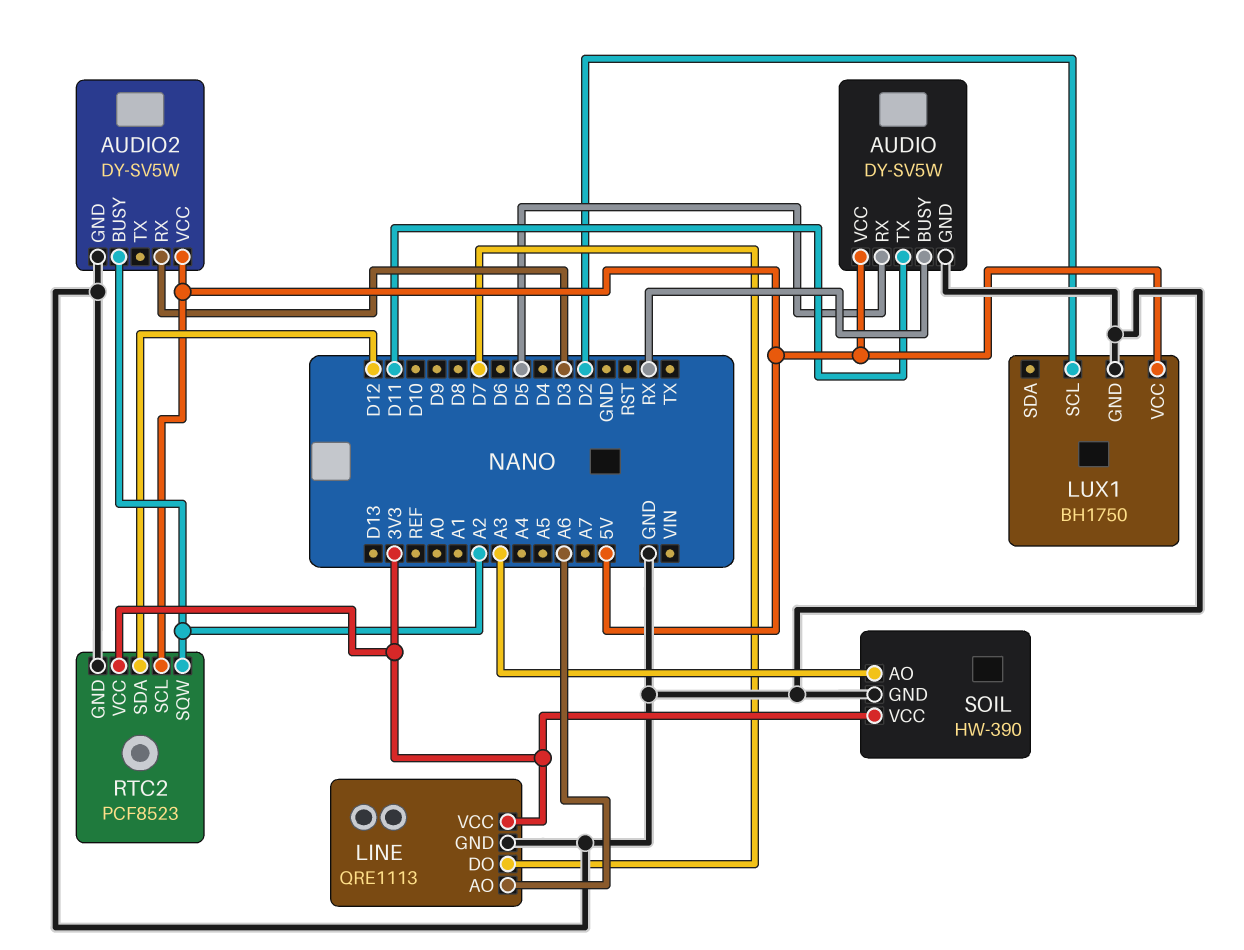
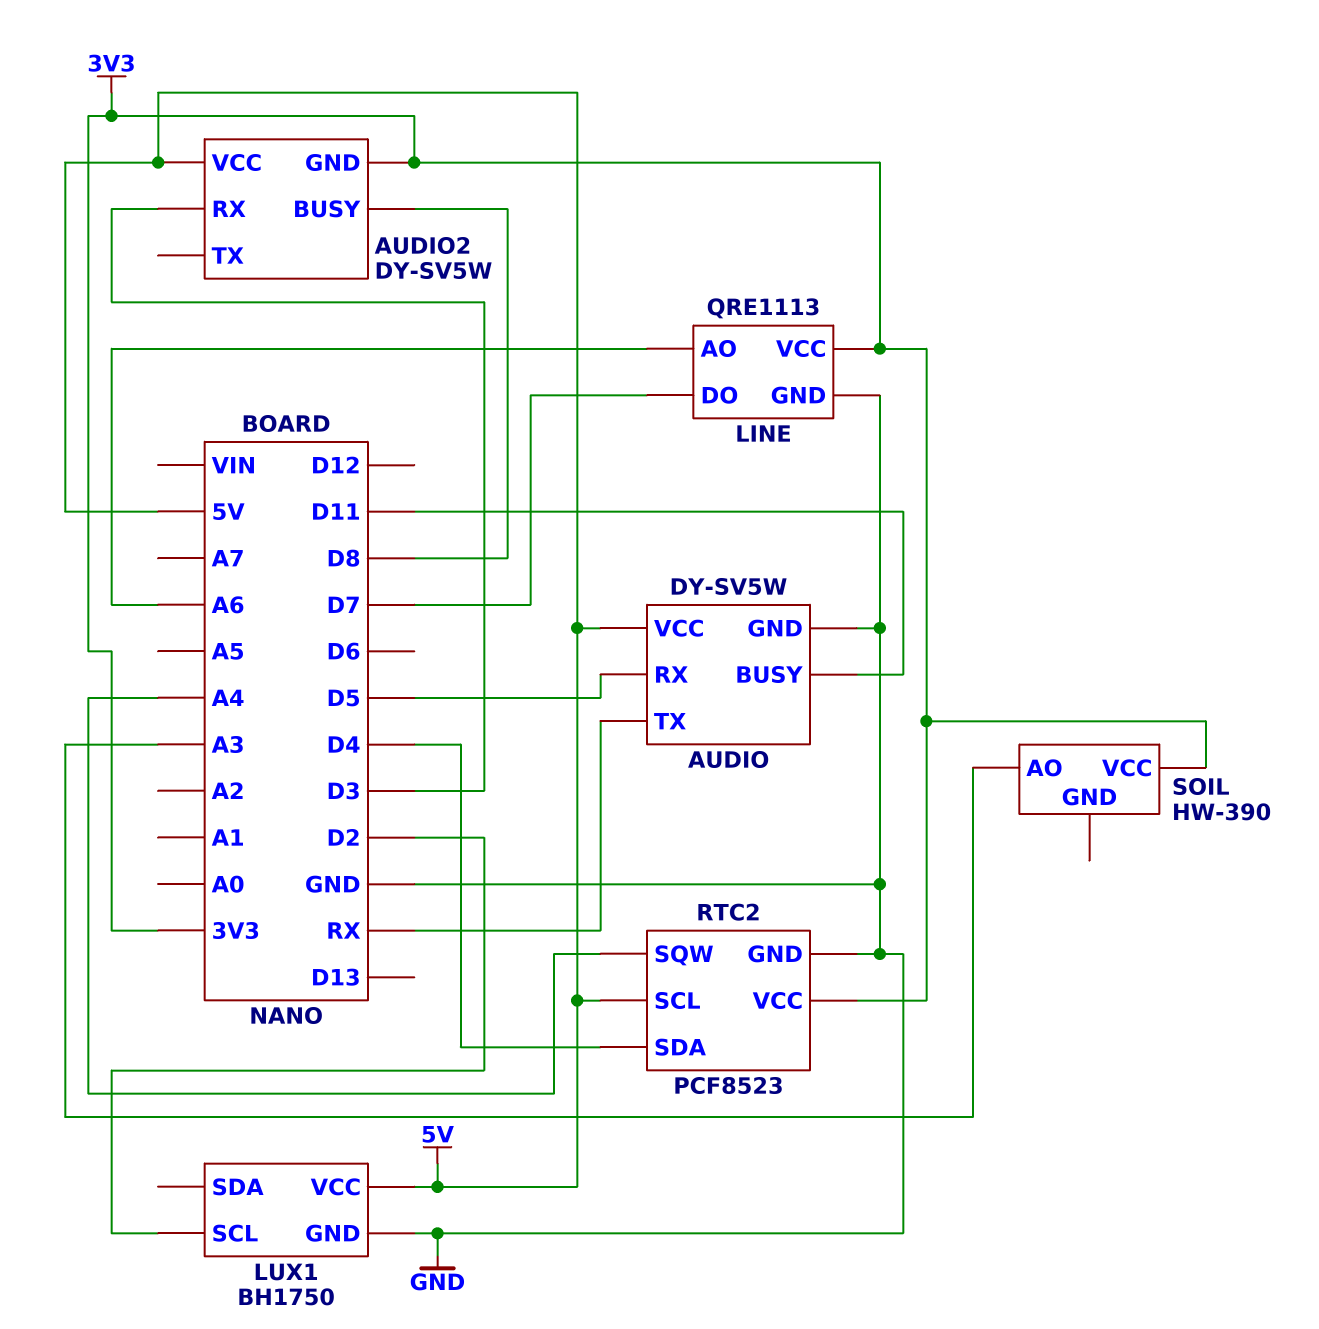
AUDIO pin BUSY: RX -> D11
AUDIO pin TX: D11 -> RX
AUDIO2 pin BUSY: A2 -> D8
AUDIO2 pin GND: GND -> 3V3
RTC2 pin SDA: D12 -> D4
RTC2 pin SQW: A2 -> A4
SOIL pin GND: GND -> none

